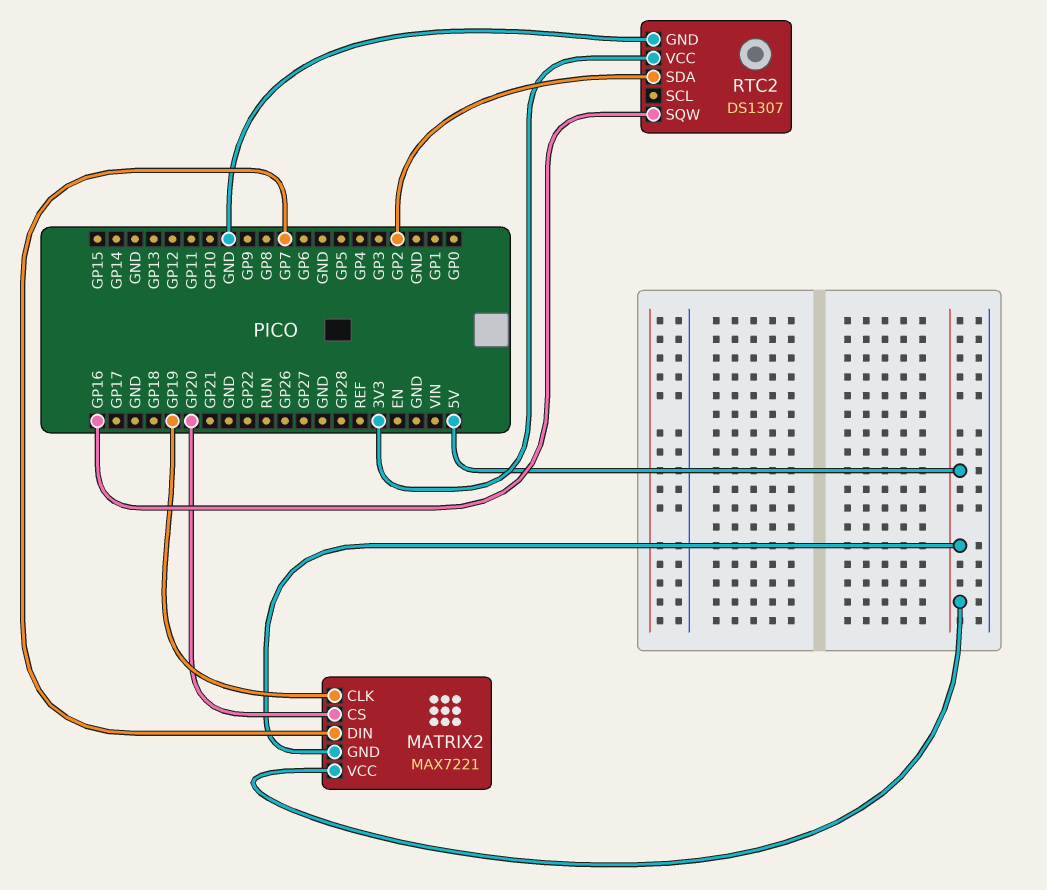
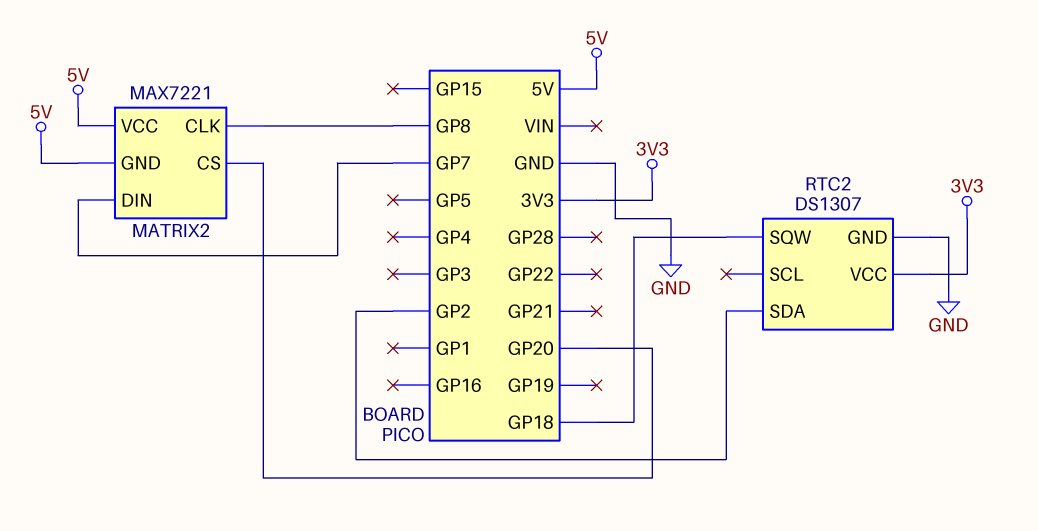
MATRIX2 pin CLK: GP19 -> GP8
RTC2 pin SQW: GP16 -> GP18

